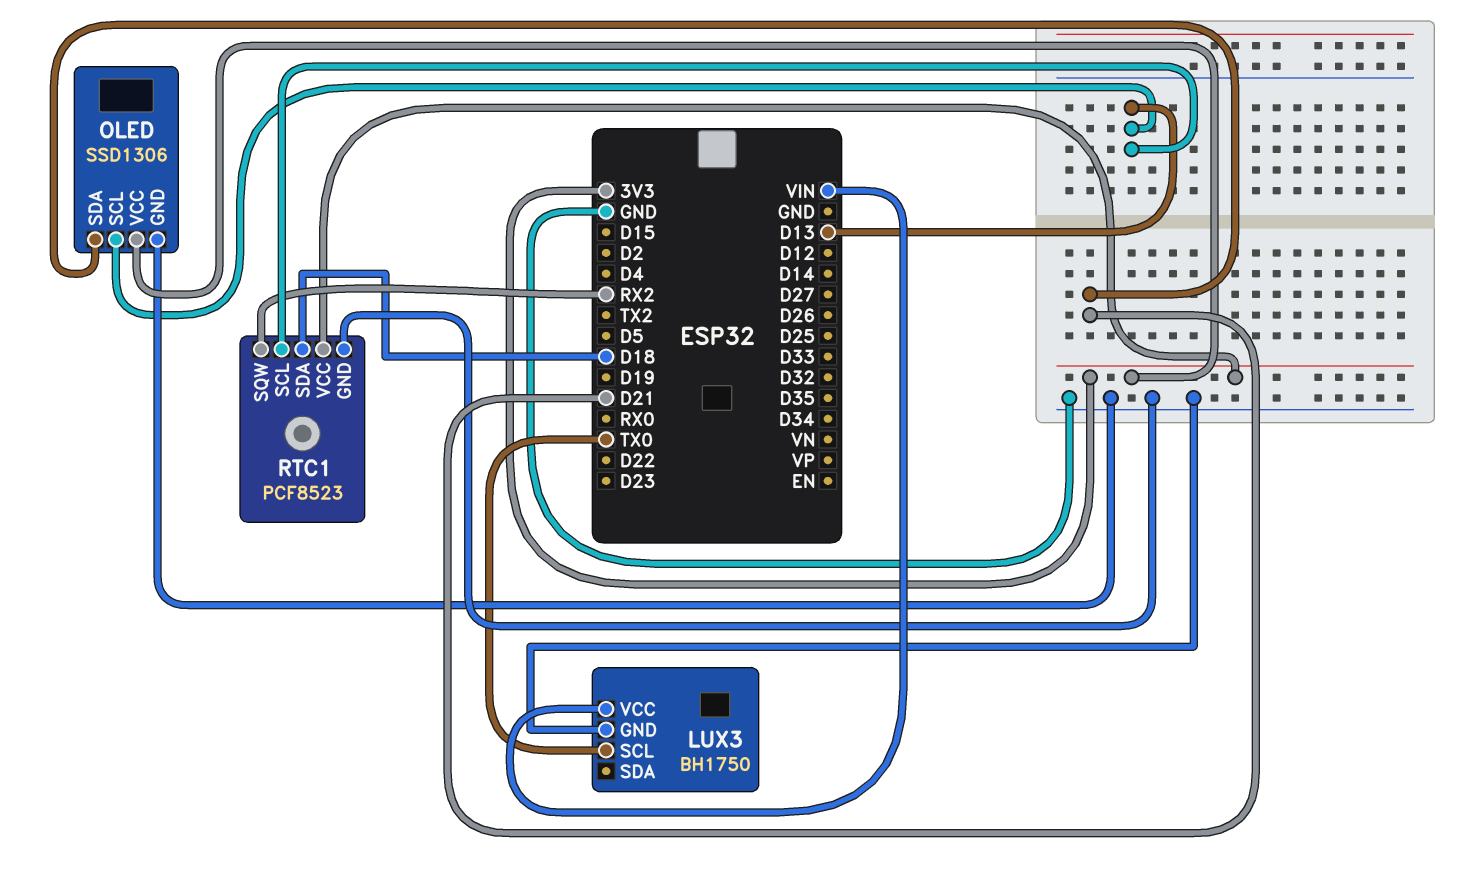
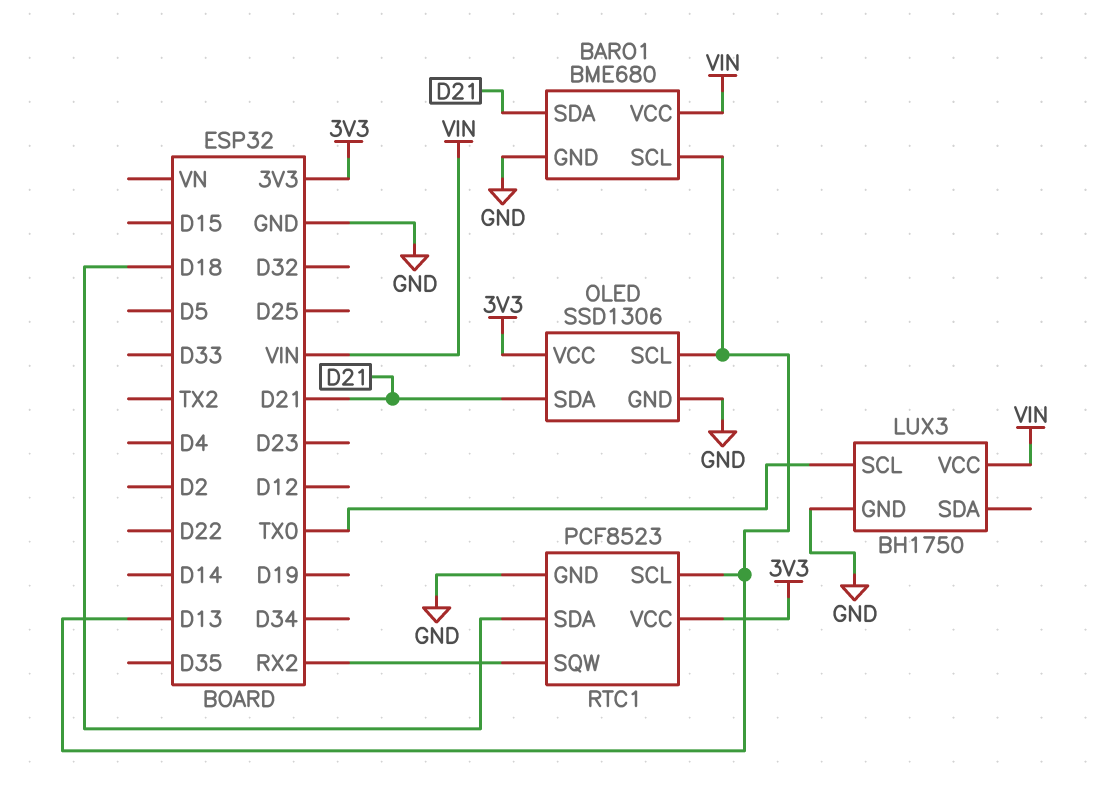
BARO1: none -> BME680
BARO1 pin GND: none -> GND
BARO1 pin SCL: none -> D13
BARO1 pin SDA: none -> D21
BARO1 pin VCC: none -> VIN

